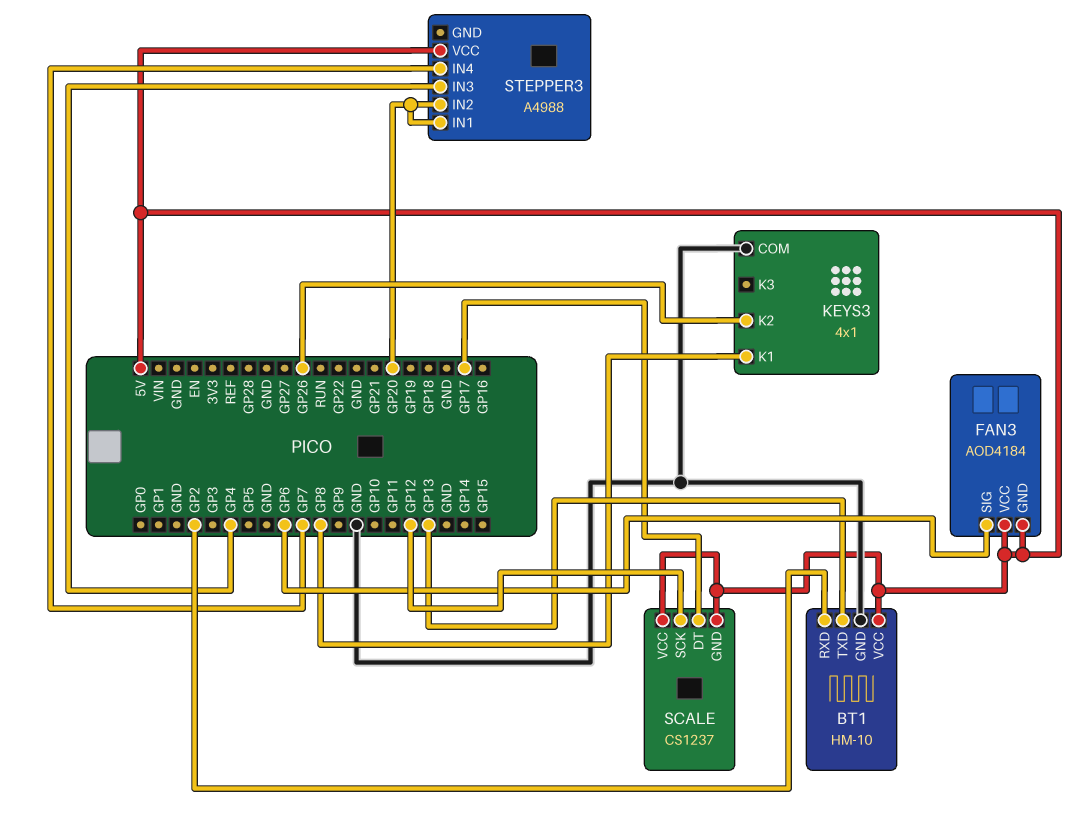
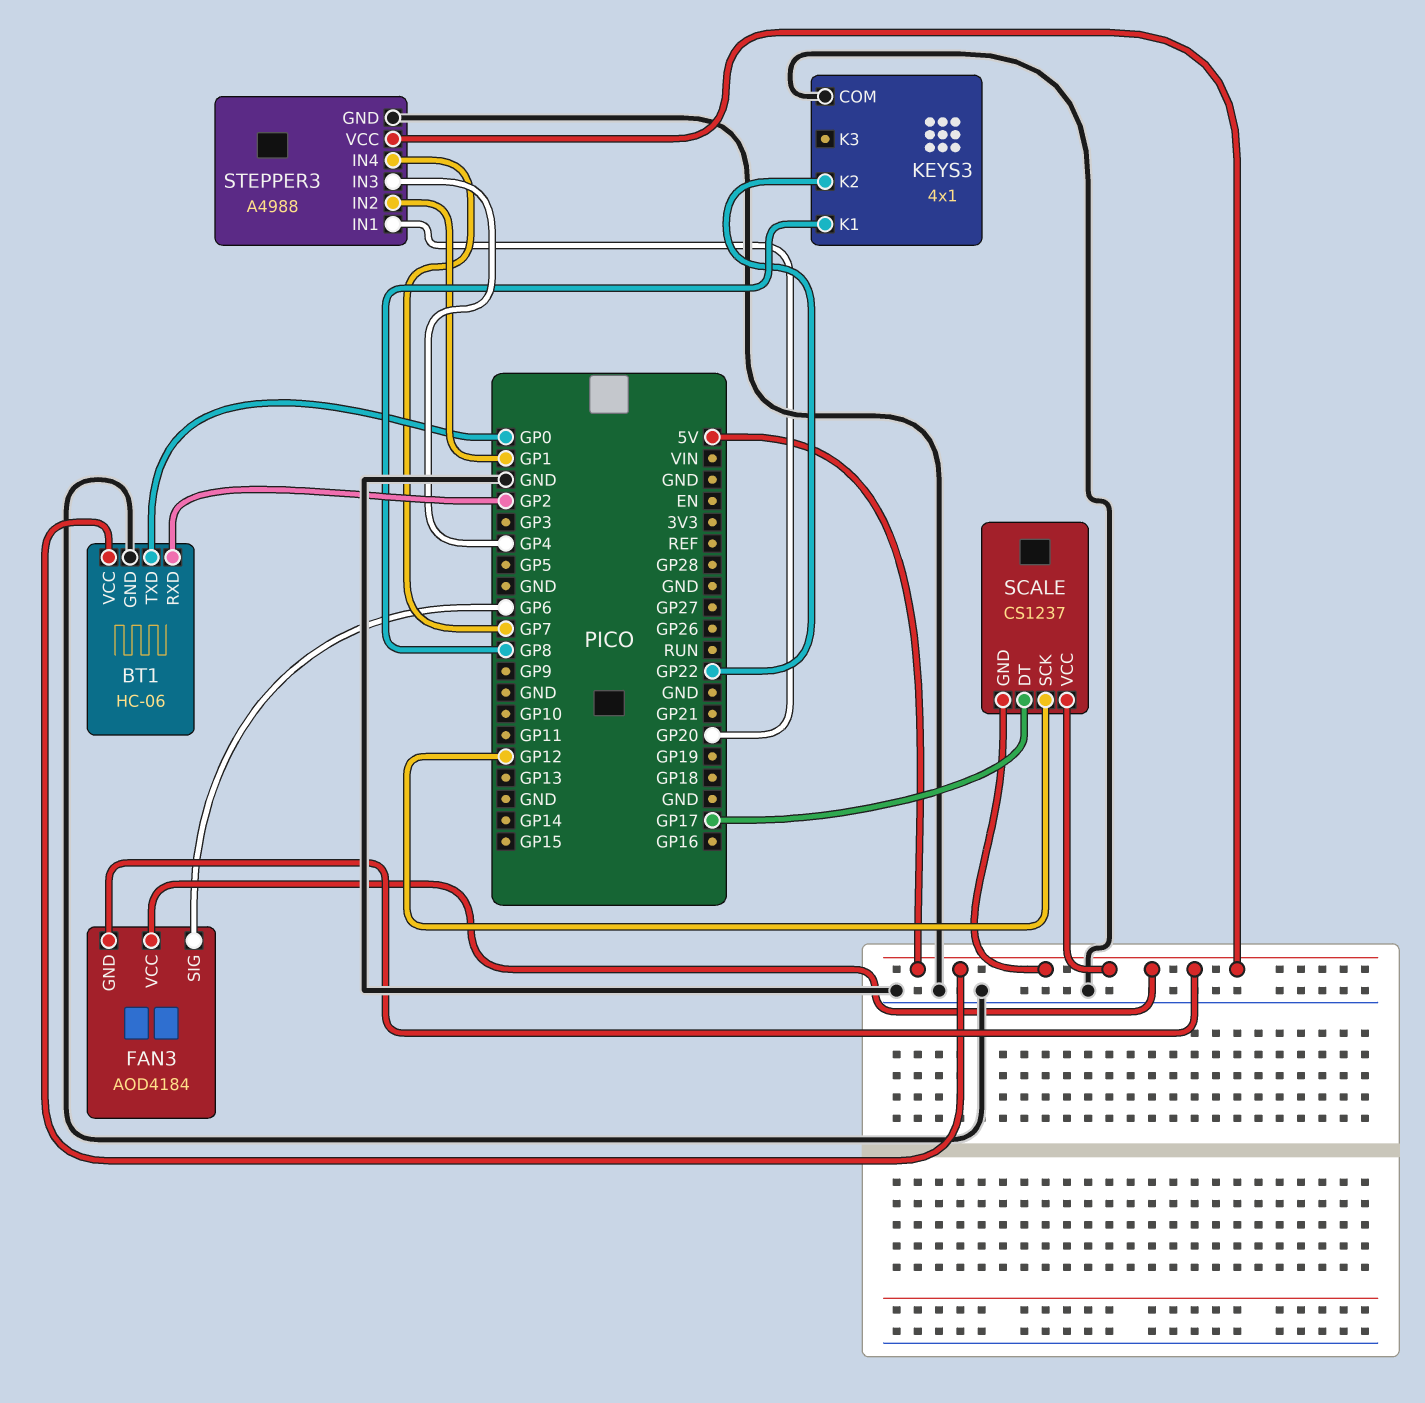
BT1: HM-10 -> HC-06
BT1 pin TXD: GP13 -> GP0
KEYS3 pin K2: GP26 -> GP22
STEPPER3 pin GND: none -> GND
STEPPER3 pin IN2: GP20 -> GP1

